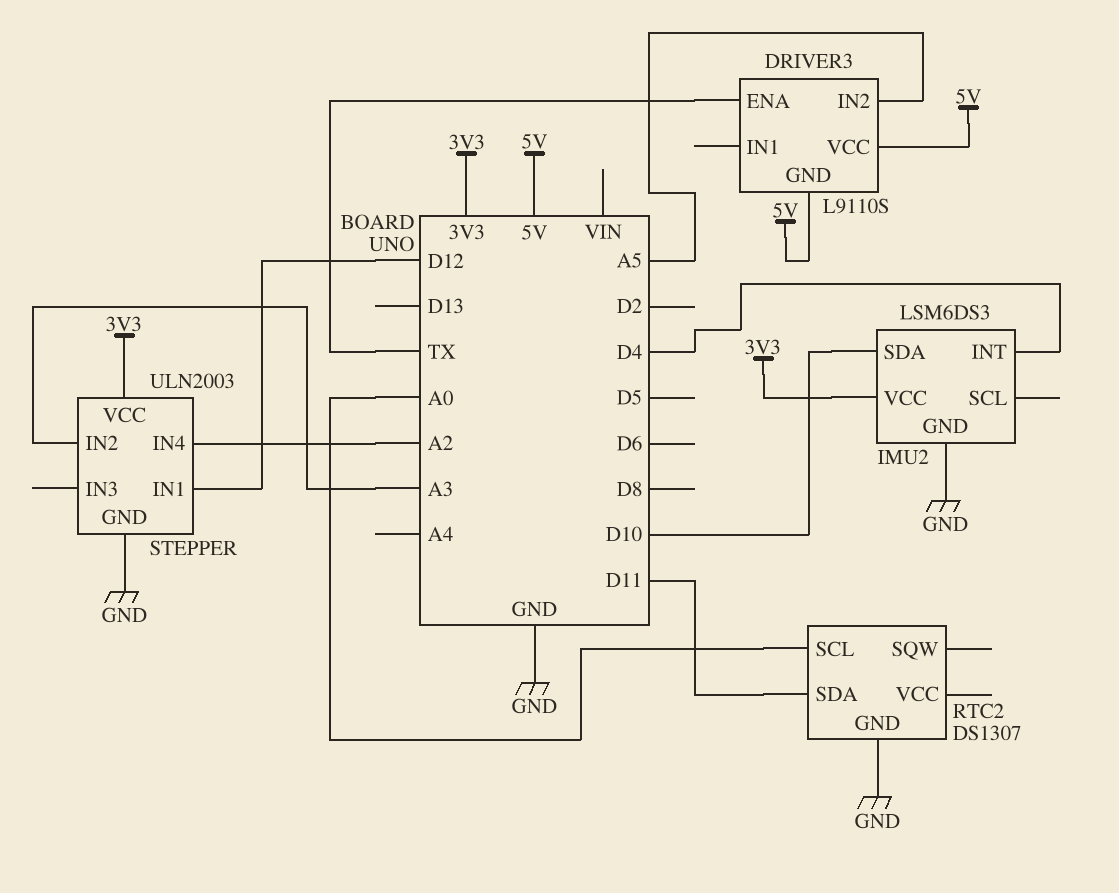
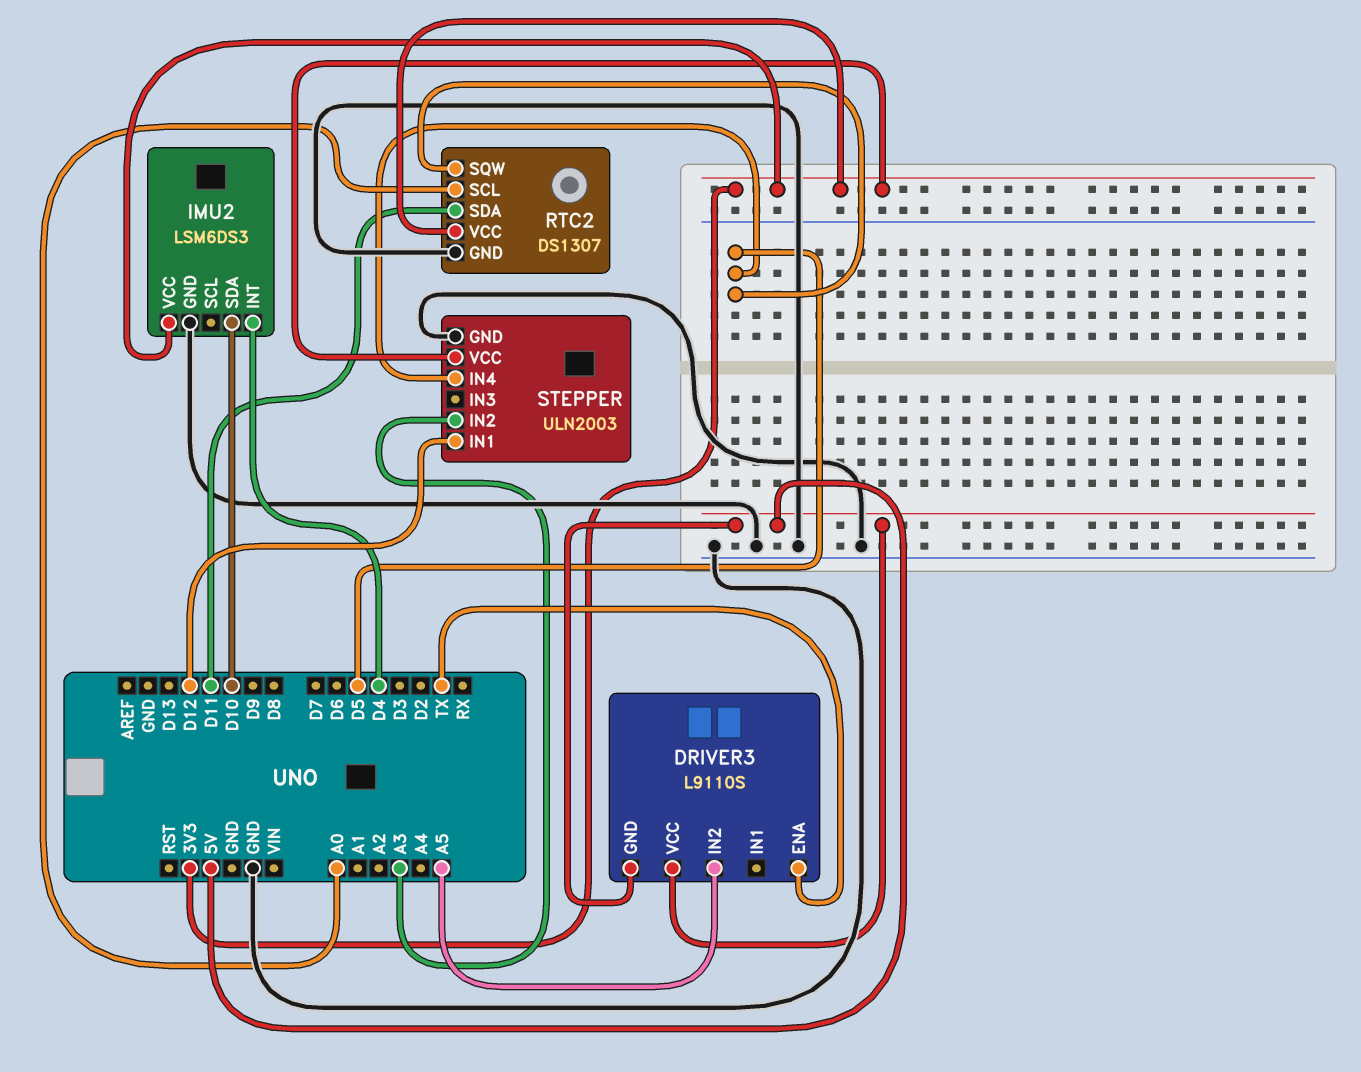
RTC2 pin SQW: none -> D5
RTC2 pin VCC: none -> 3V3
STEPPER pin IN4: A2 -> D5

